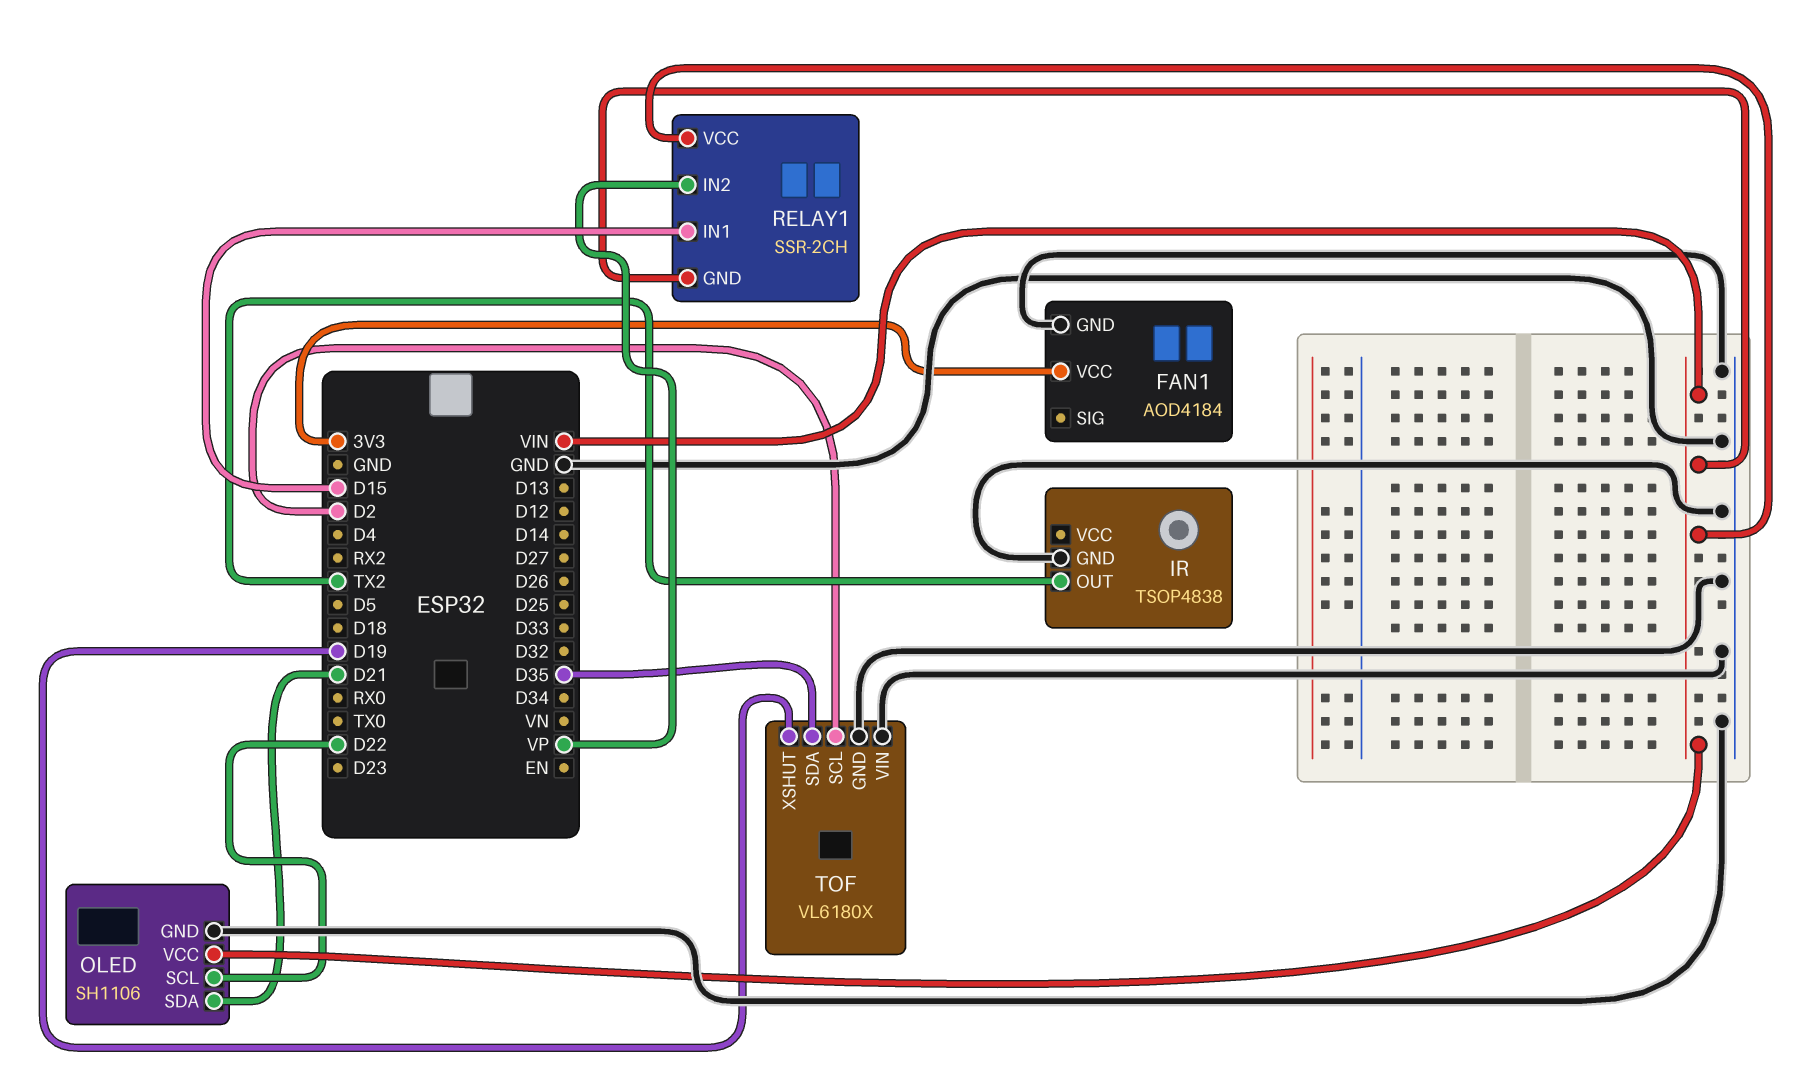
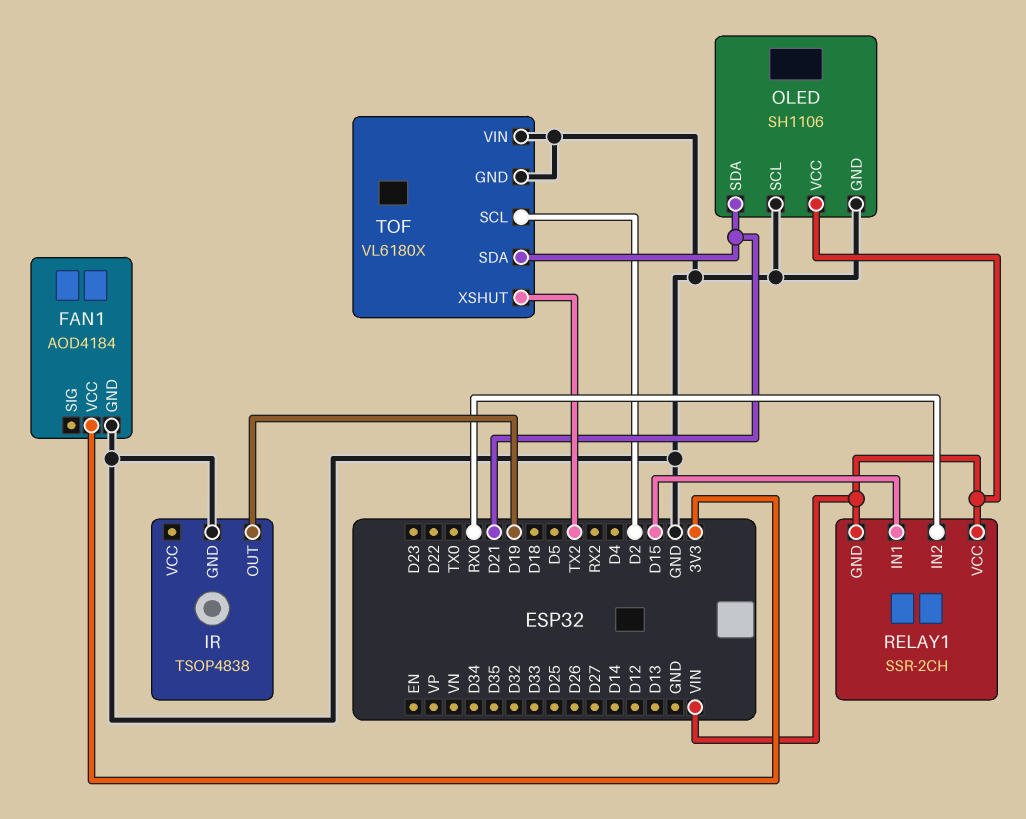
IR pin OUT: TX2 -> D19
OLED pin SCL: D22 -> GND
RELAY1 pin IN2: VP -> RX0
TOF pin SDA: D35 -> D21
TOF pin XSHUT: D19 -> TX2

